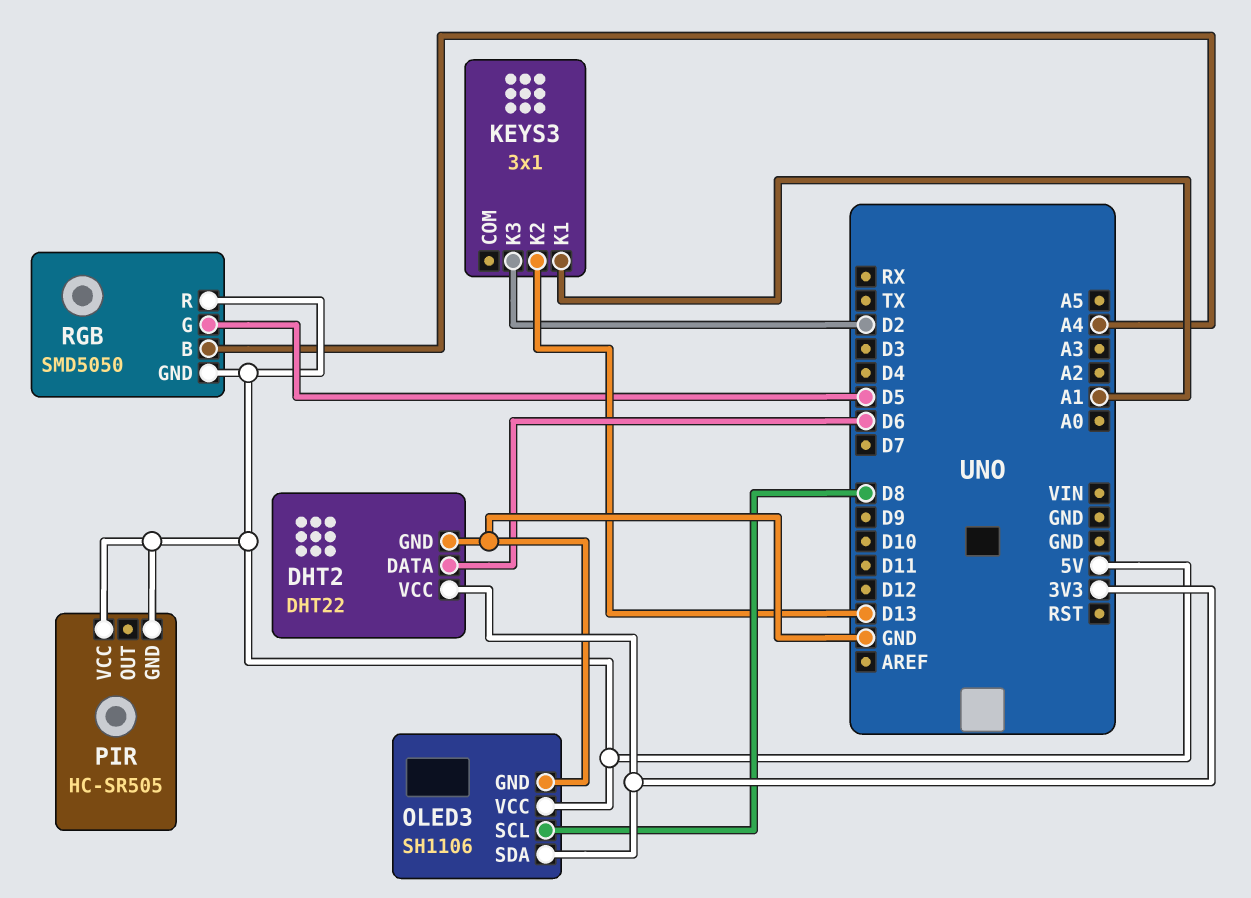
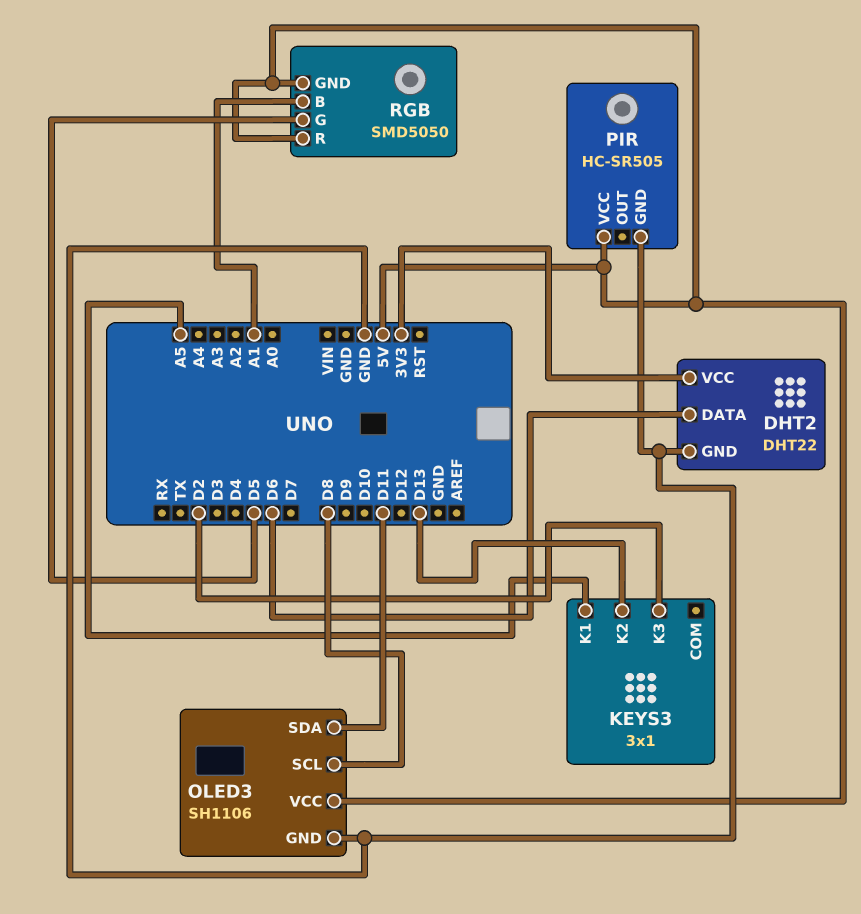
KEYS3 pin K1: A1 -> A5
OLED3 pin SDA: 3V3 -> D11
PIR pin GND: 5V -> GND
RGB pin B: A4 -> A1

